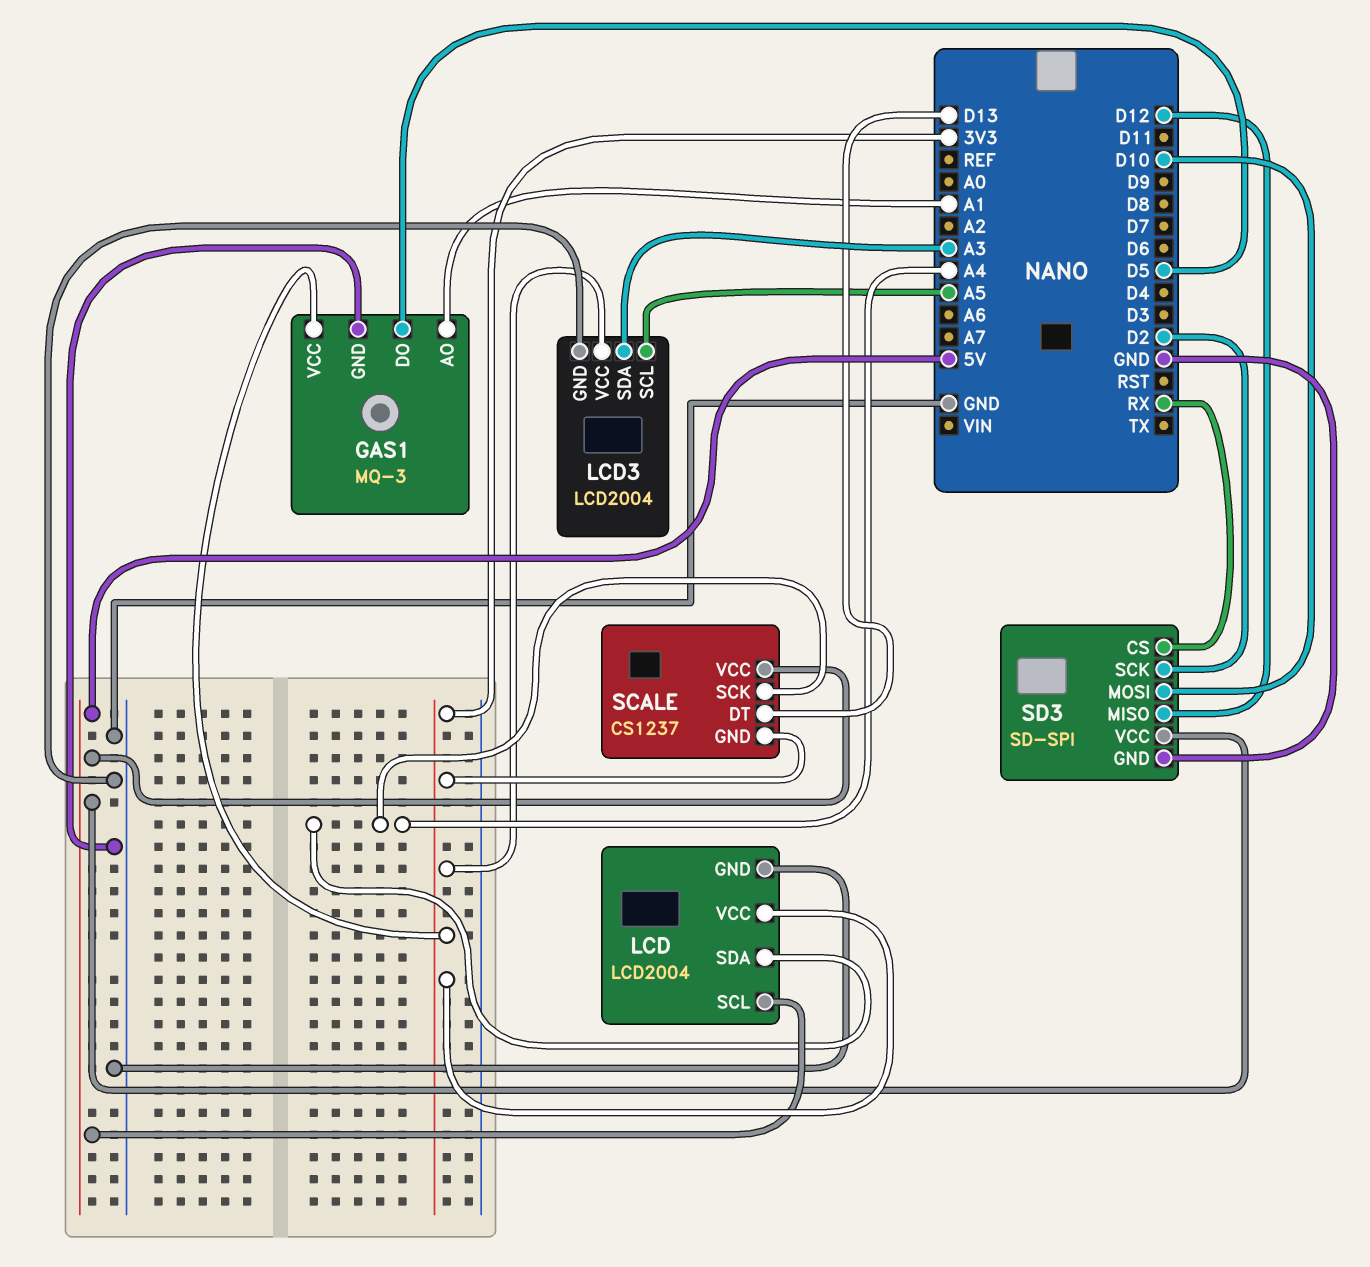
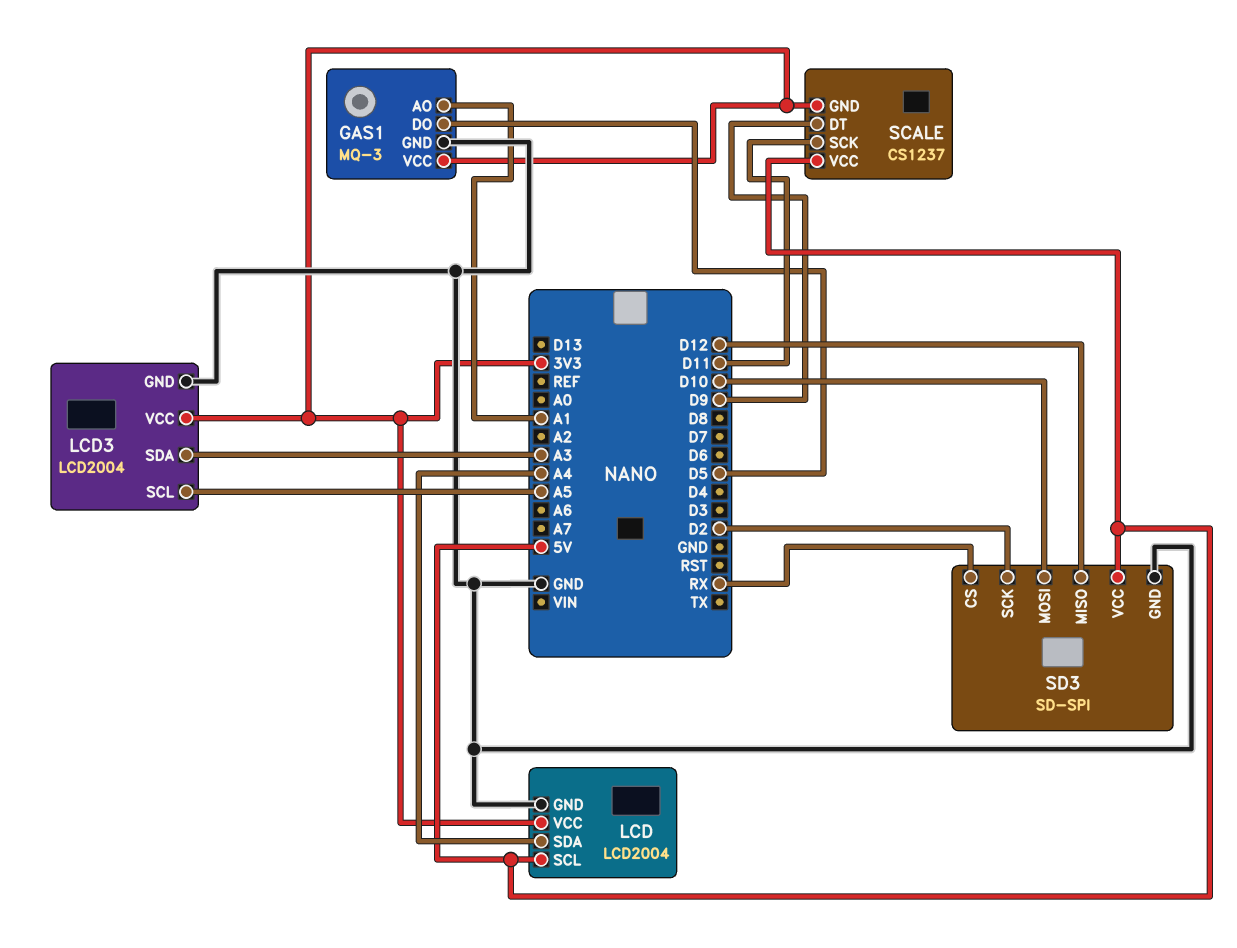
SCALE pin DT: D13 -> D9
SCALE pin SCK: A4 -> D11

